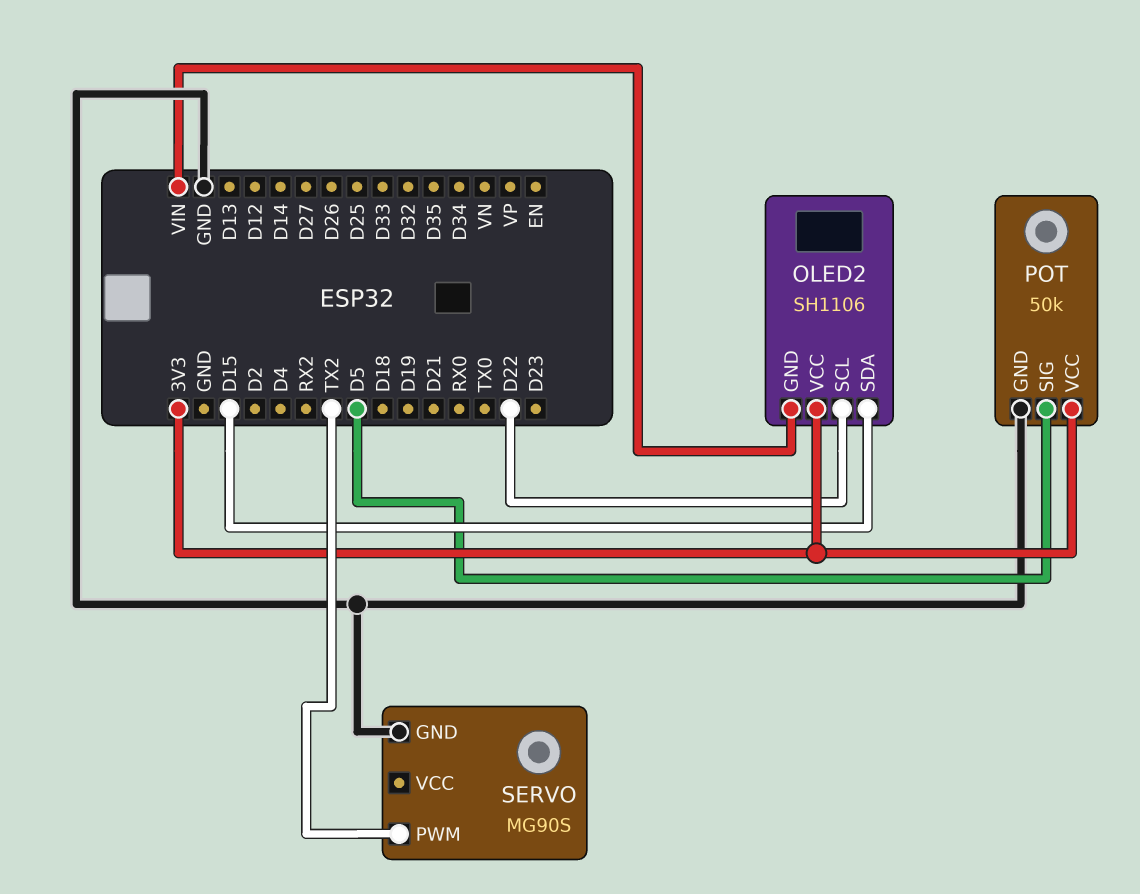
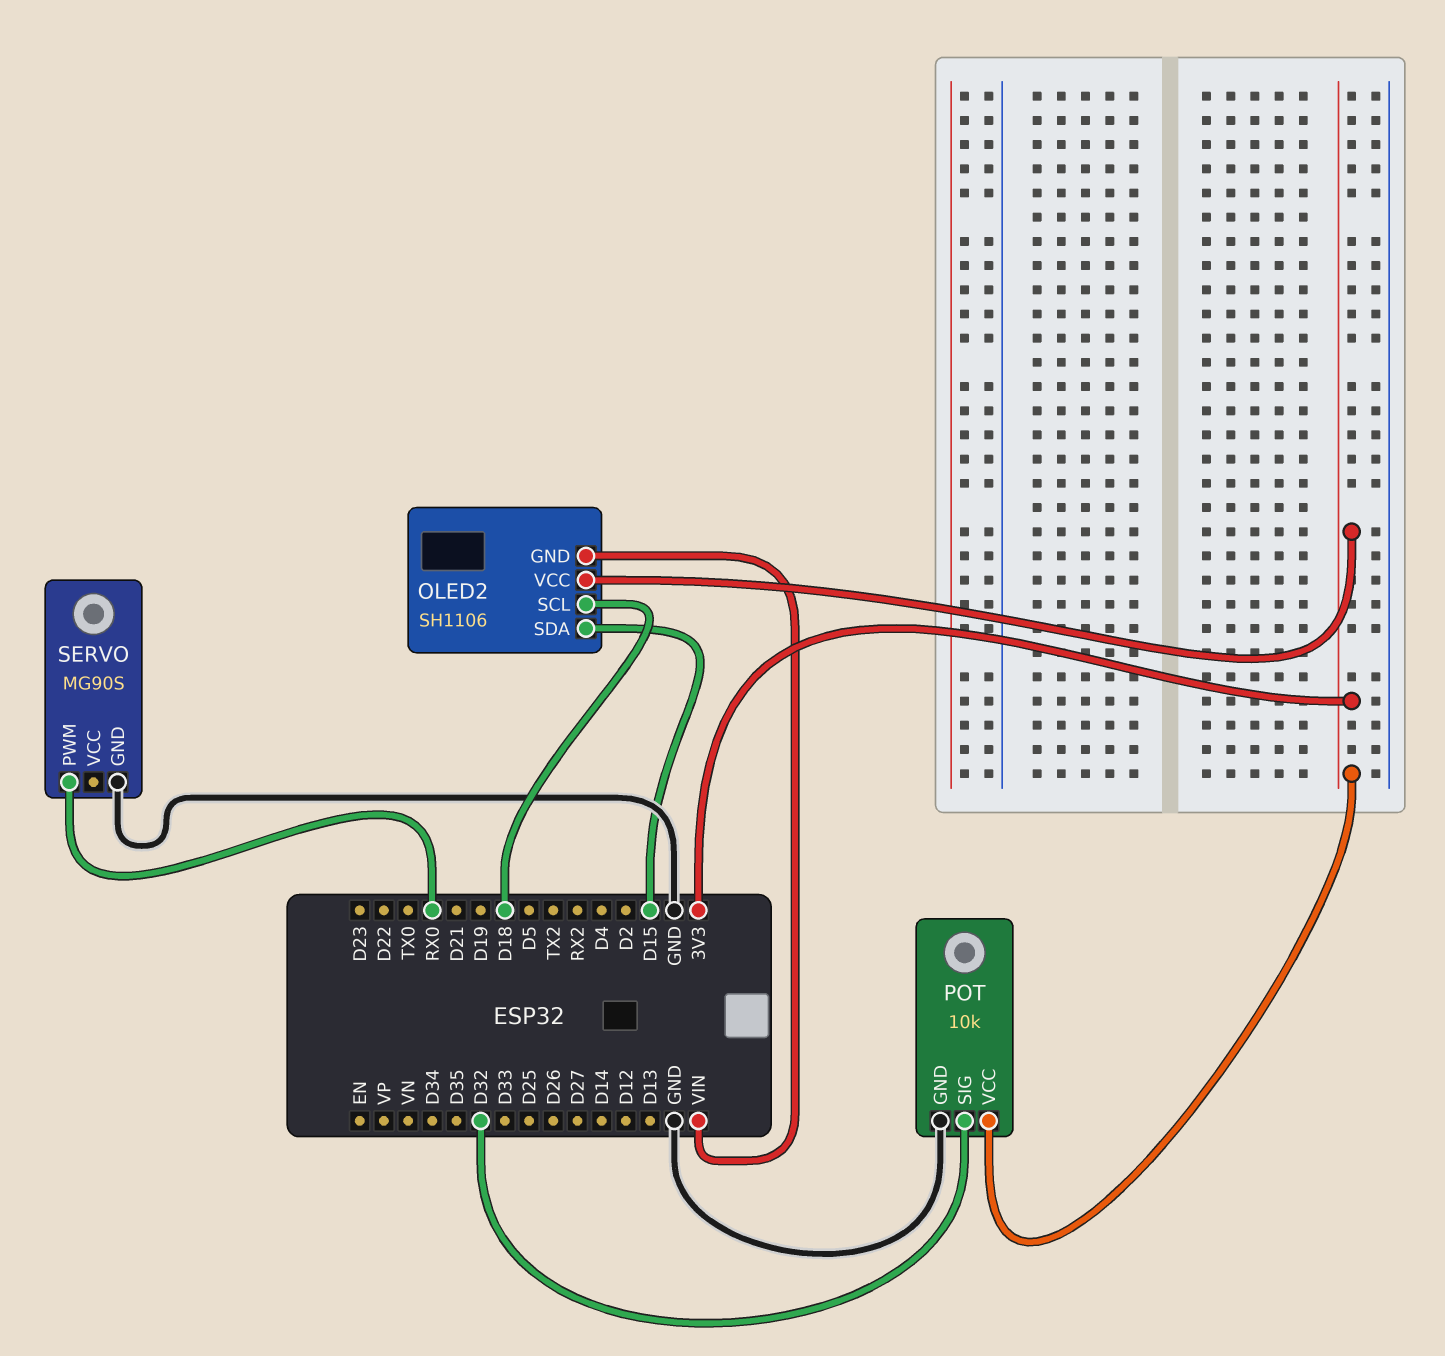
OLED2 pin SCL: D22 -> D18
POT: 50k -> 10k
POT pin SIG: D5 -> D32
SERVO pin PWM: TX2 -> RX0

